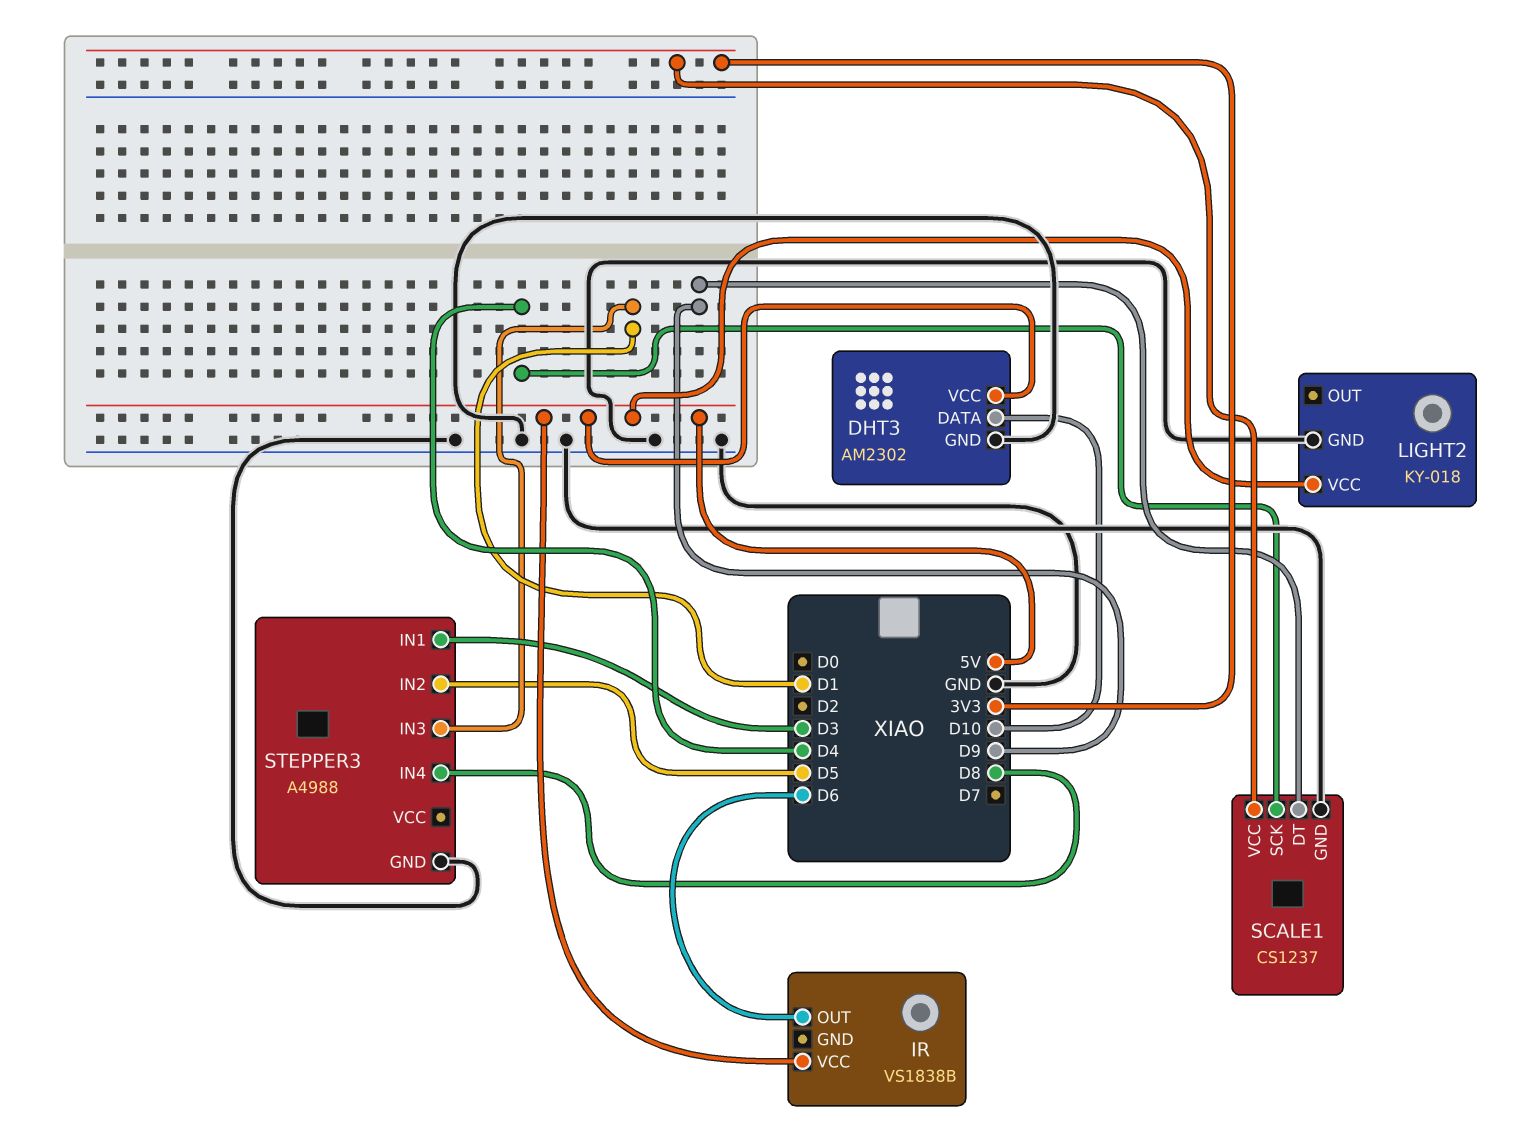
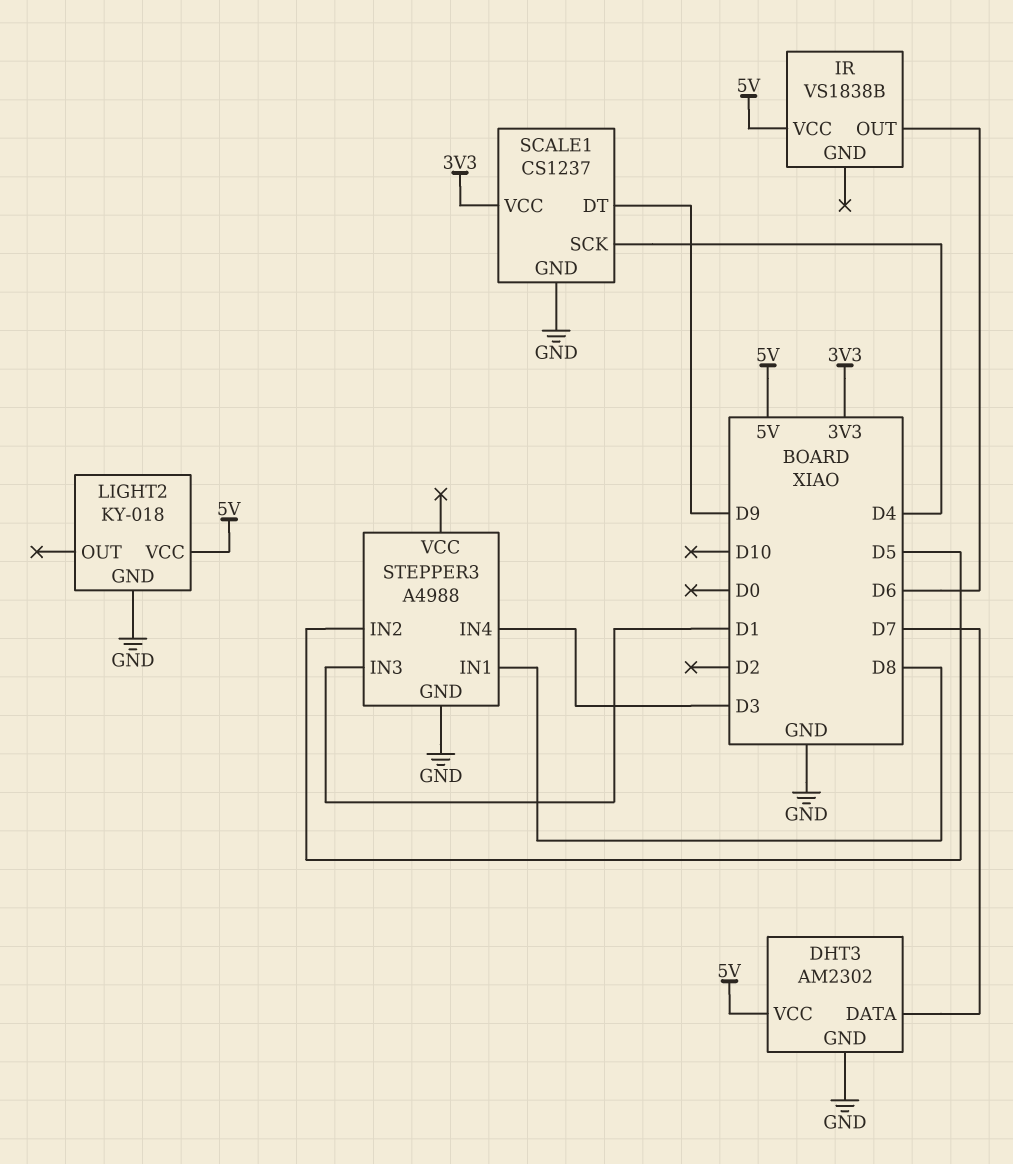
DHT3 pin DATA: D10 -> D7
STEPPER3 pin IN1: D3 -> D8
STEPPER3 pin IN4: D8 -> D3

